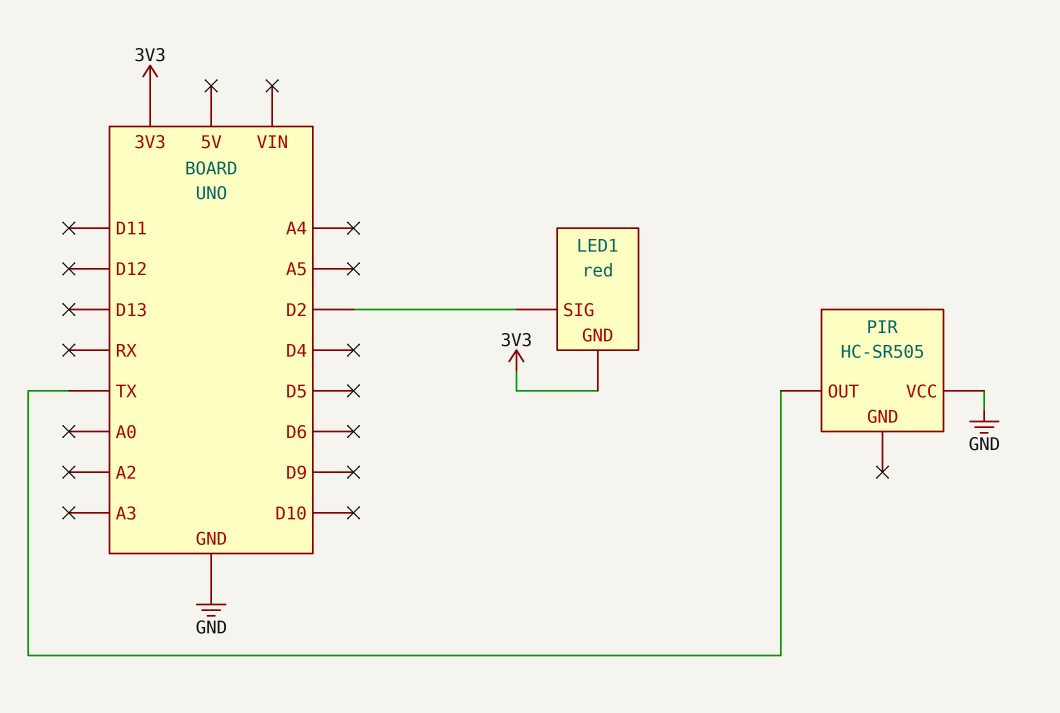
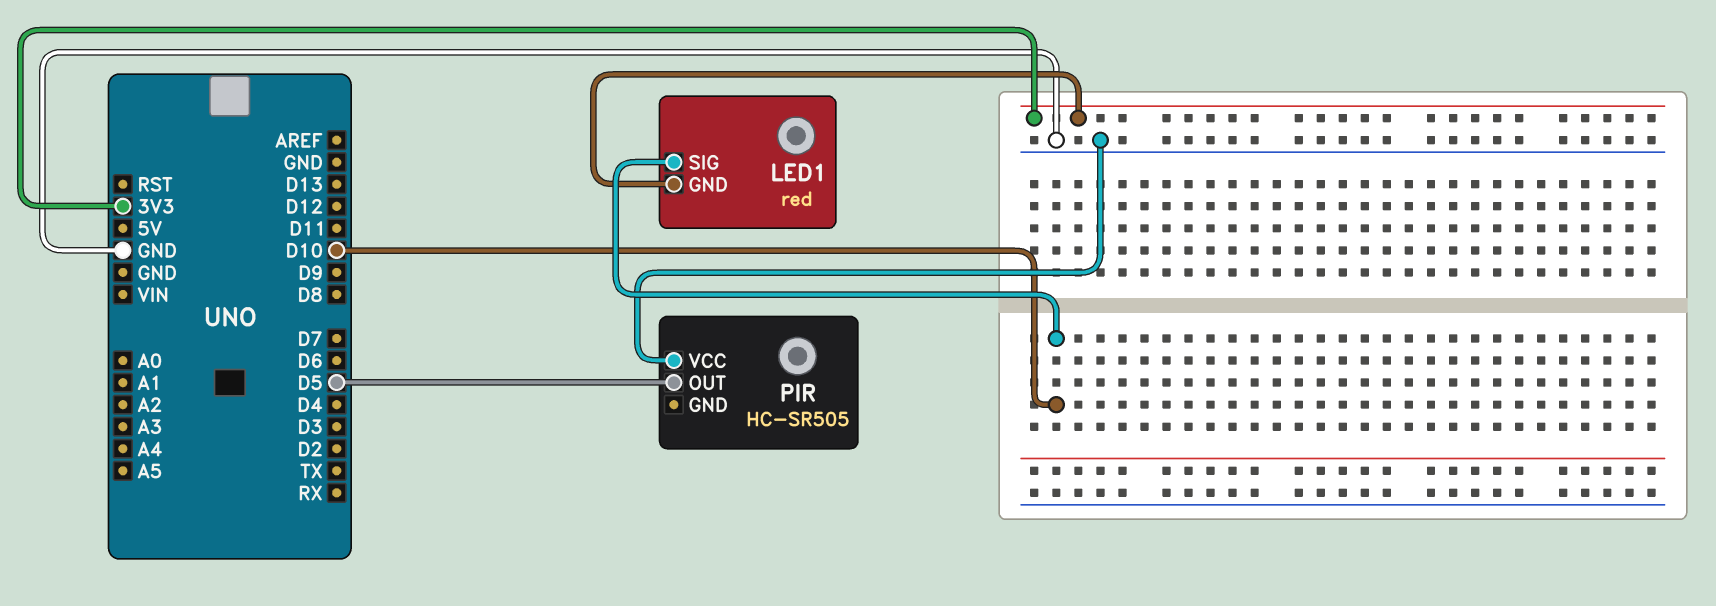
LED1 pin SIG: D2 -> D10
PIR pin OUT: TX -> D5

